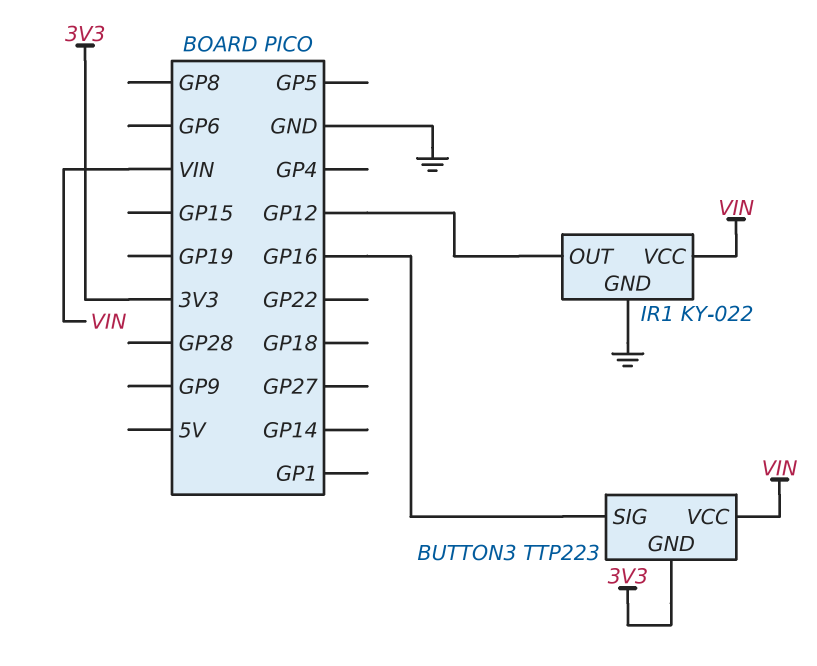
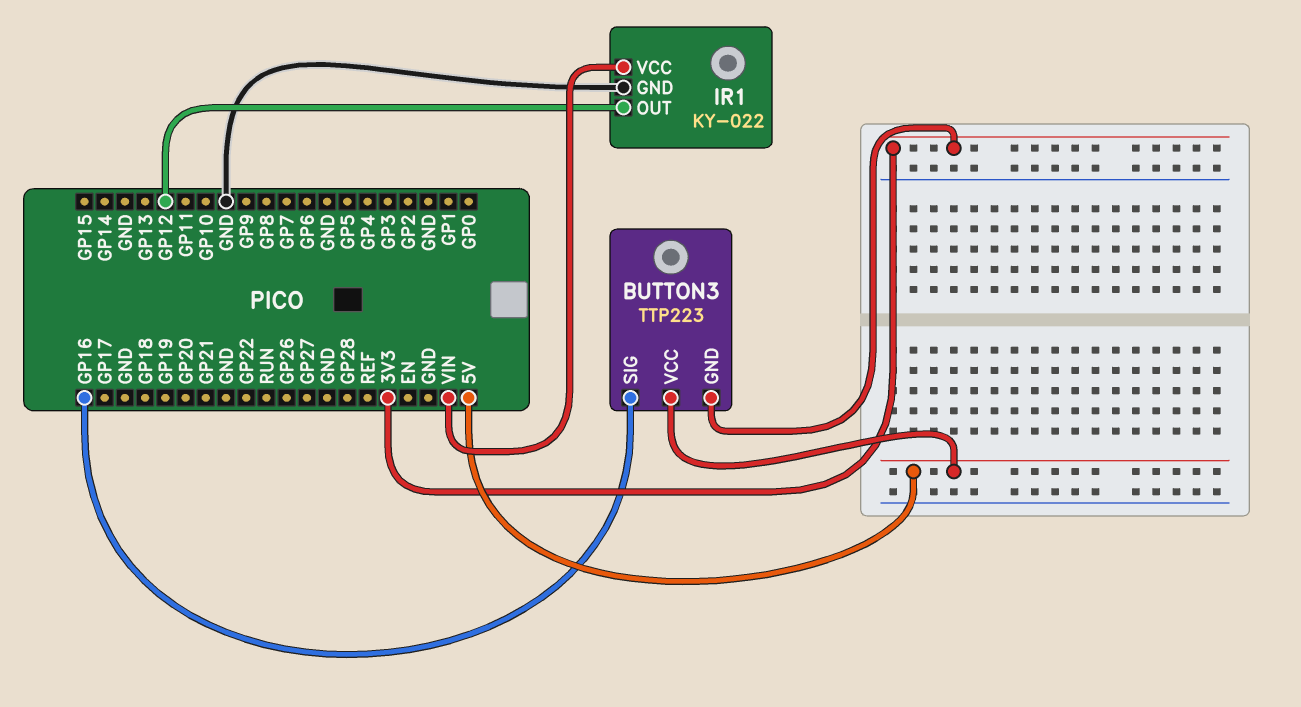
BUTTON3 pin VCC: VIN -> 5V

